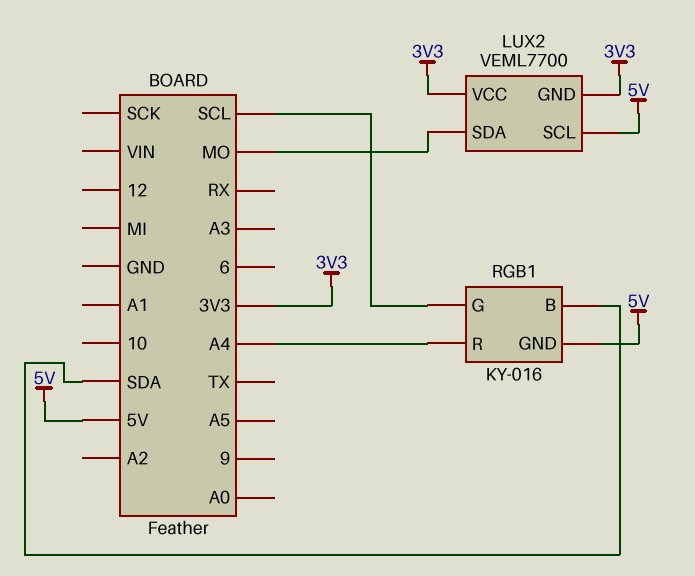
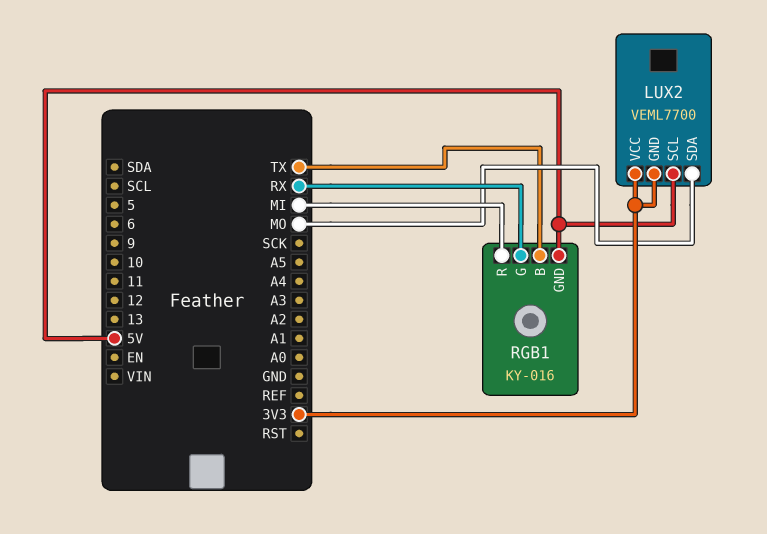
RGB1 pin B: SDA -> TX
RGB1 pin G: SCL -> RX
RGB1 pin R: A4 -> MI

